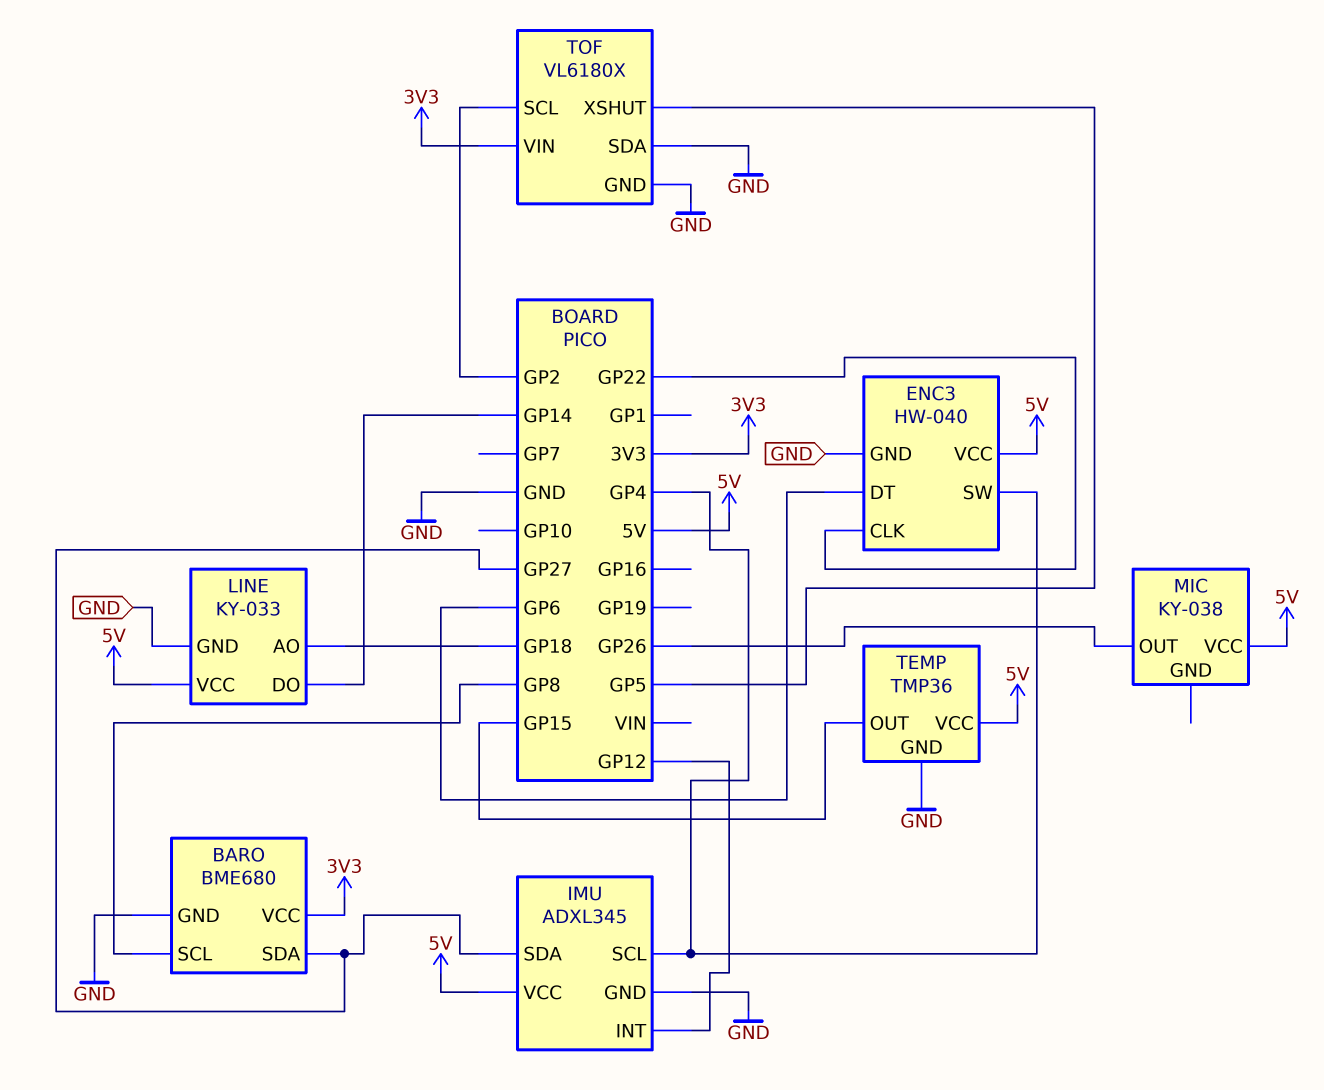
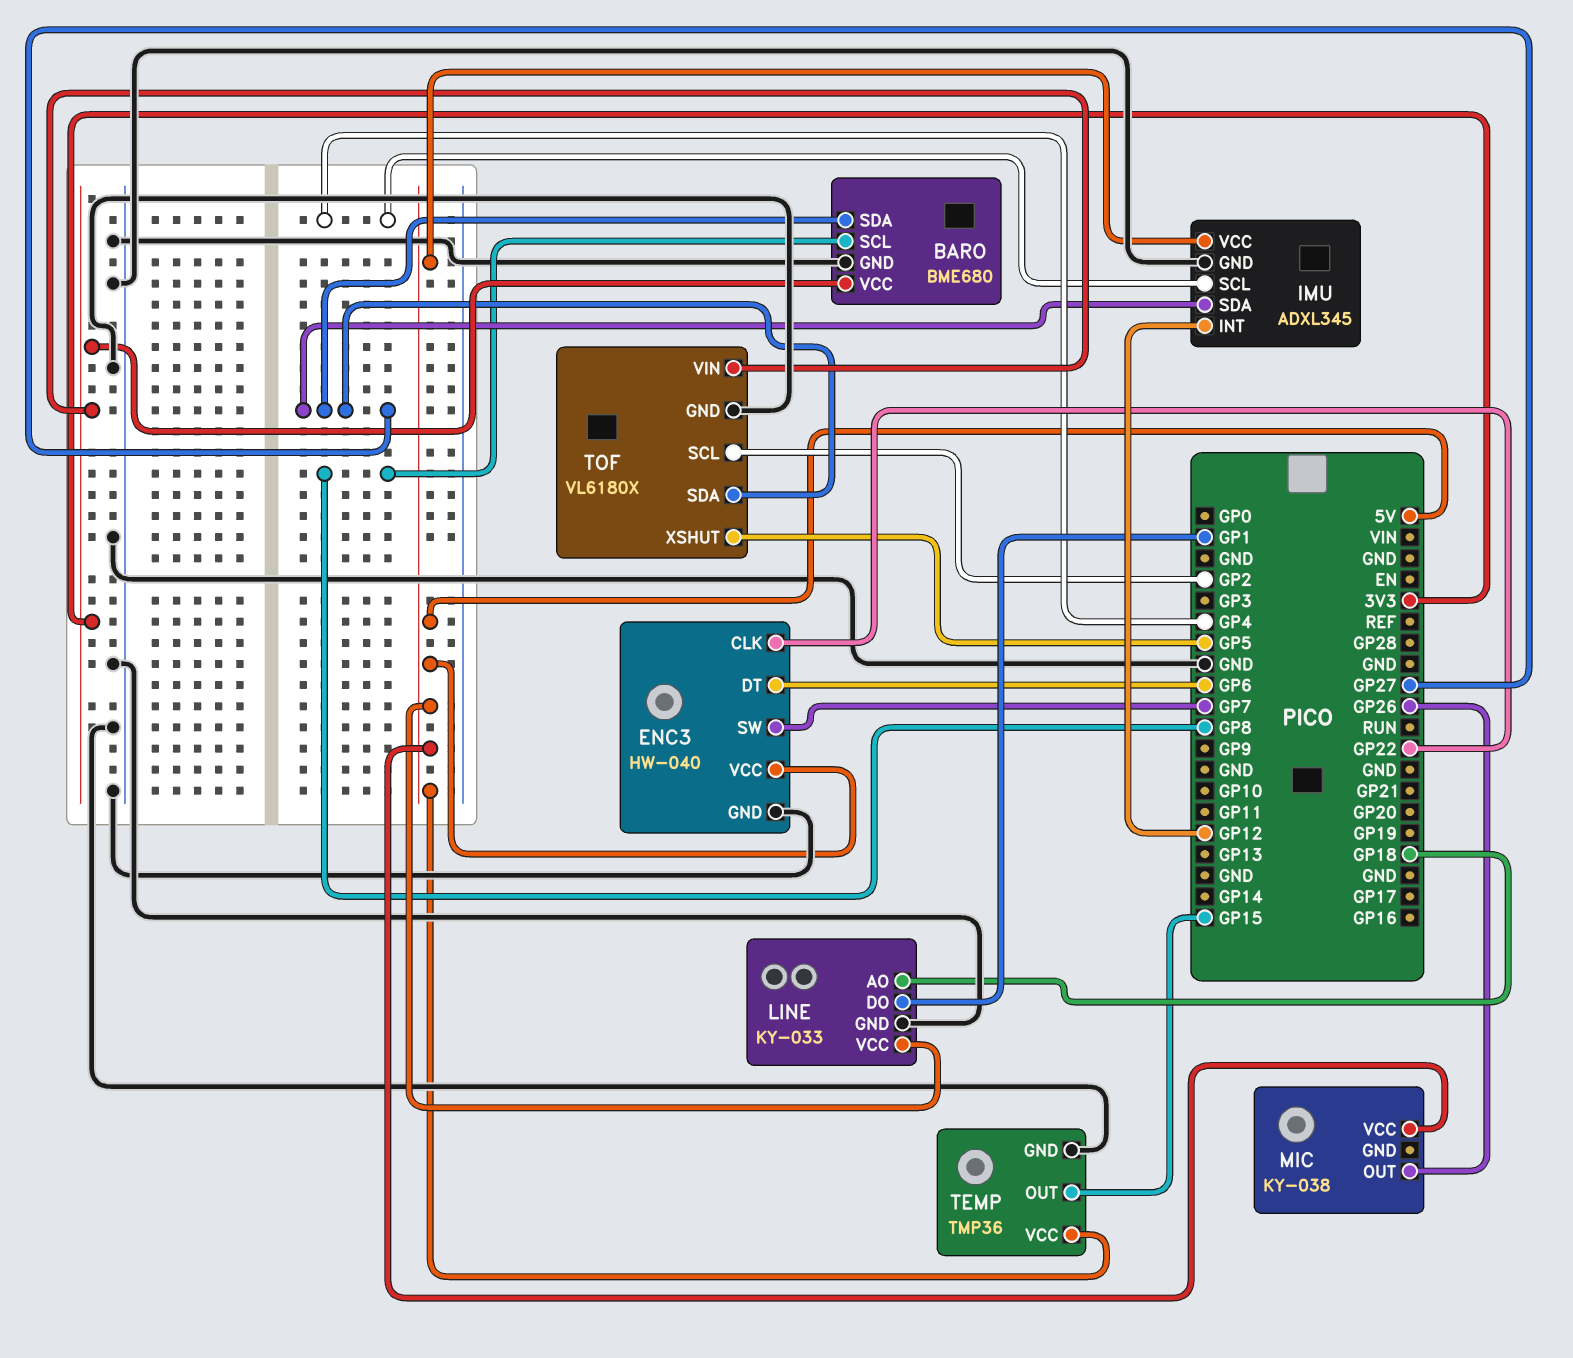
ENC3 pin SW: GP4 -> GP7
LINE pin DO: GP14 -> GP1
TOF pin SDA: GND -> GP27

